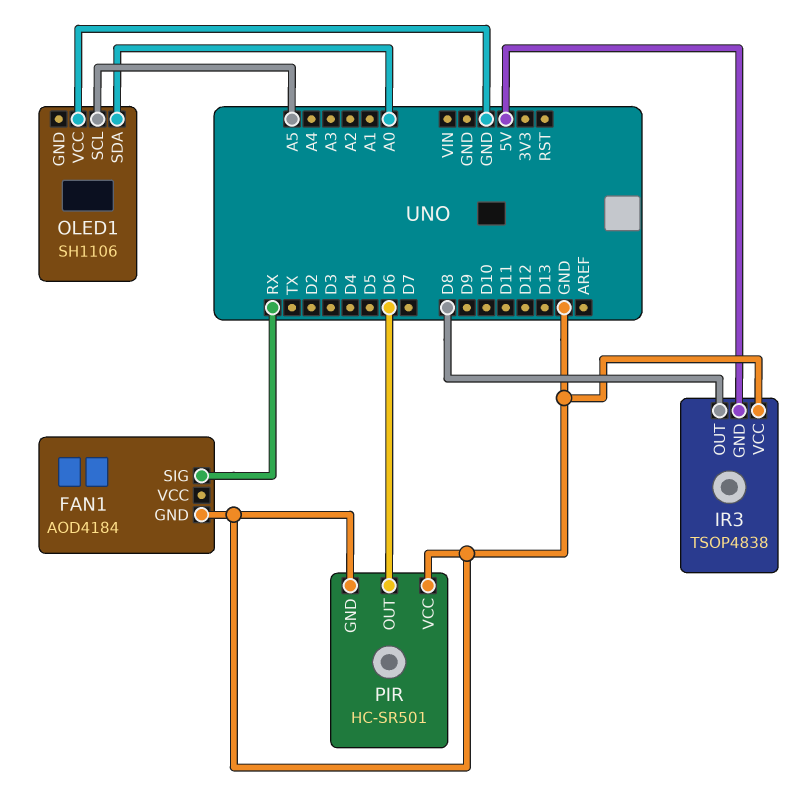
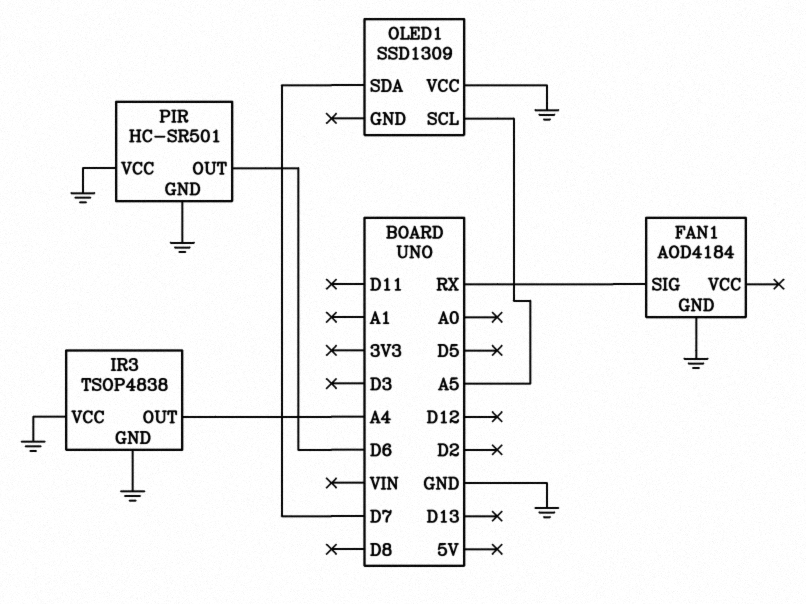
IR3 pin GND: 5V -> GND
IR3 pin OUT: D8 -> A4
OLED1: SH1106 -> SSD1309
OLED1 pin SDA: A0 -> D7

